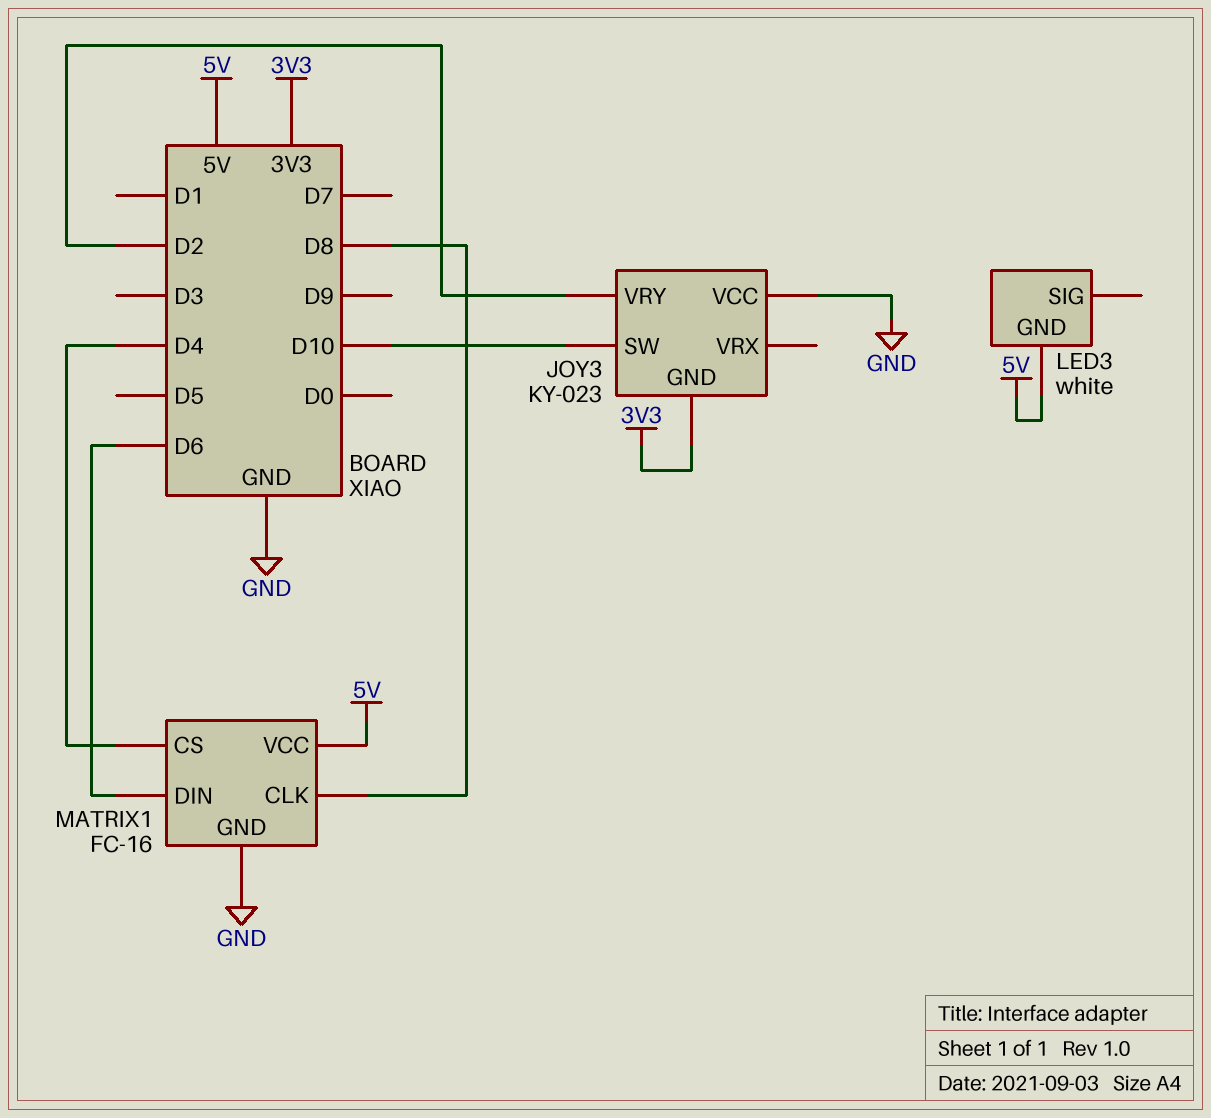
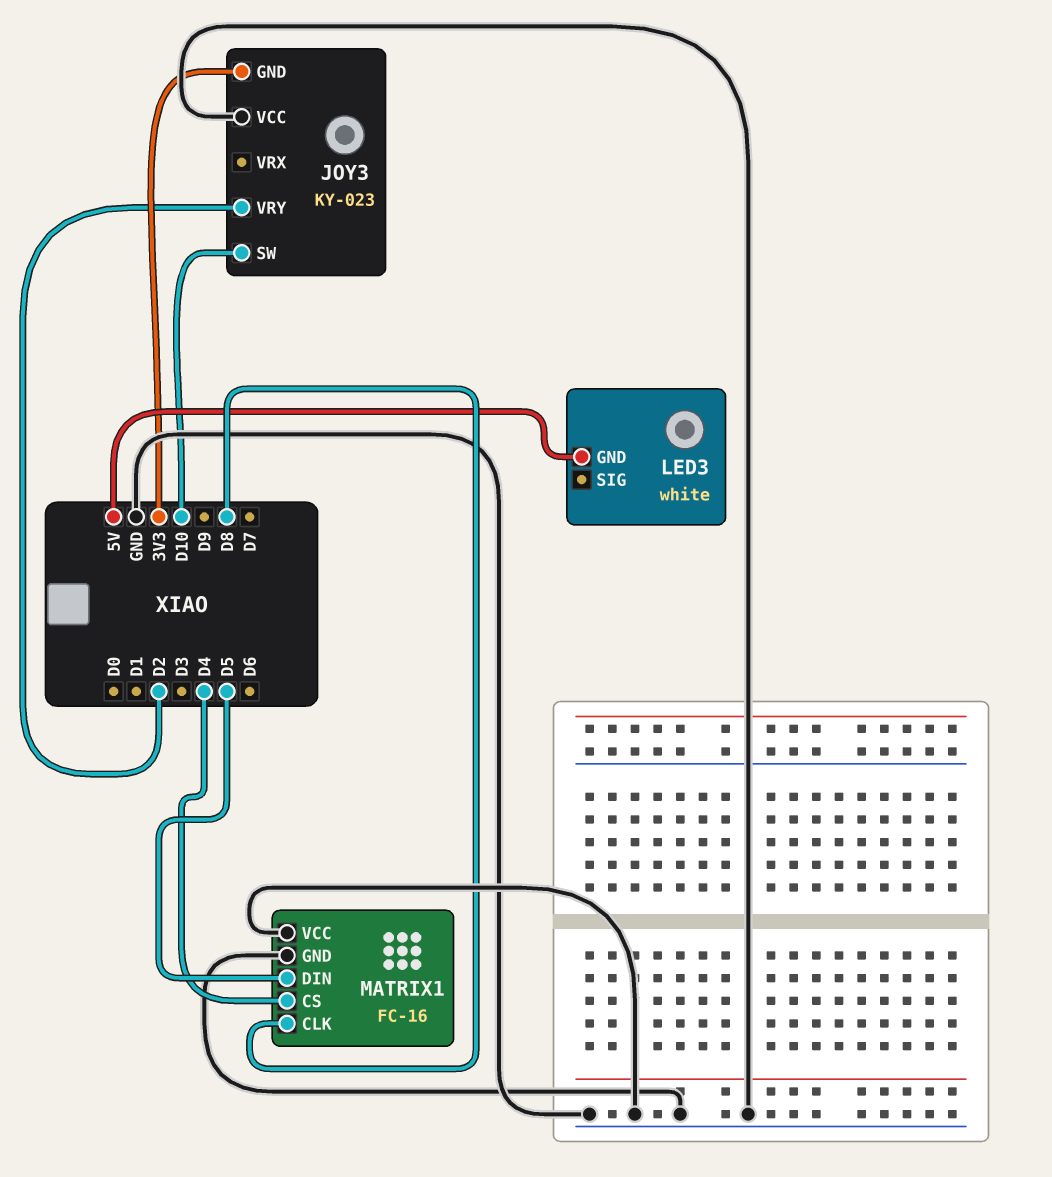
MATRIX1 pin DIN: D6 -> D5
MATRIX1 pin VCC: 5V -> GND

